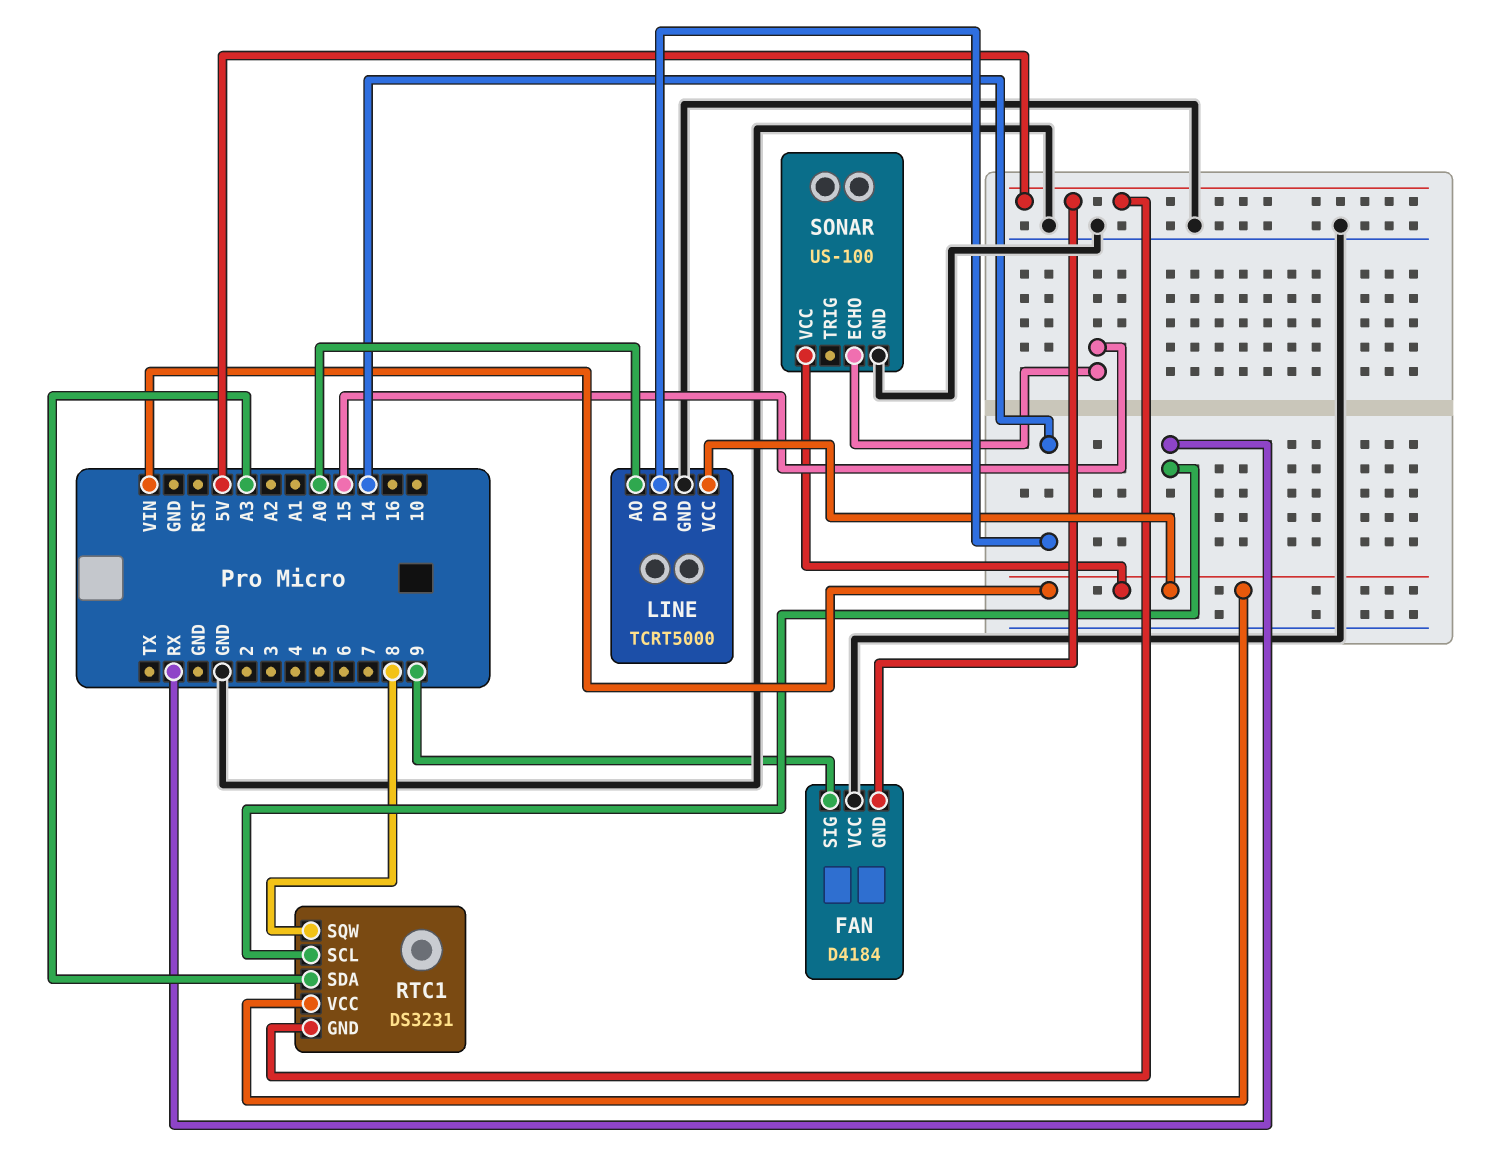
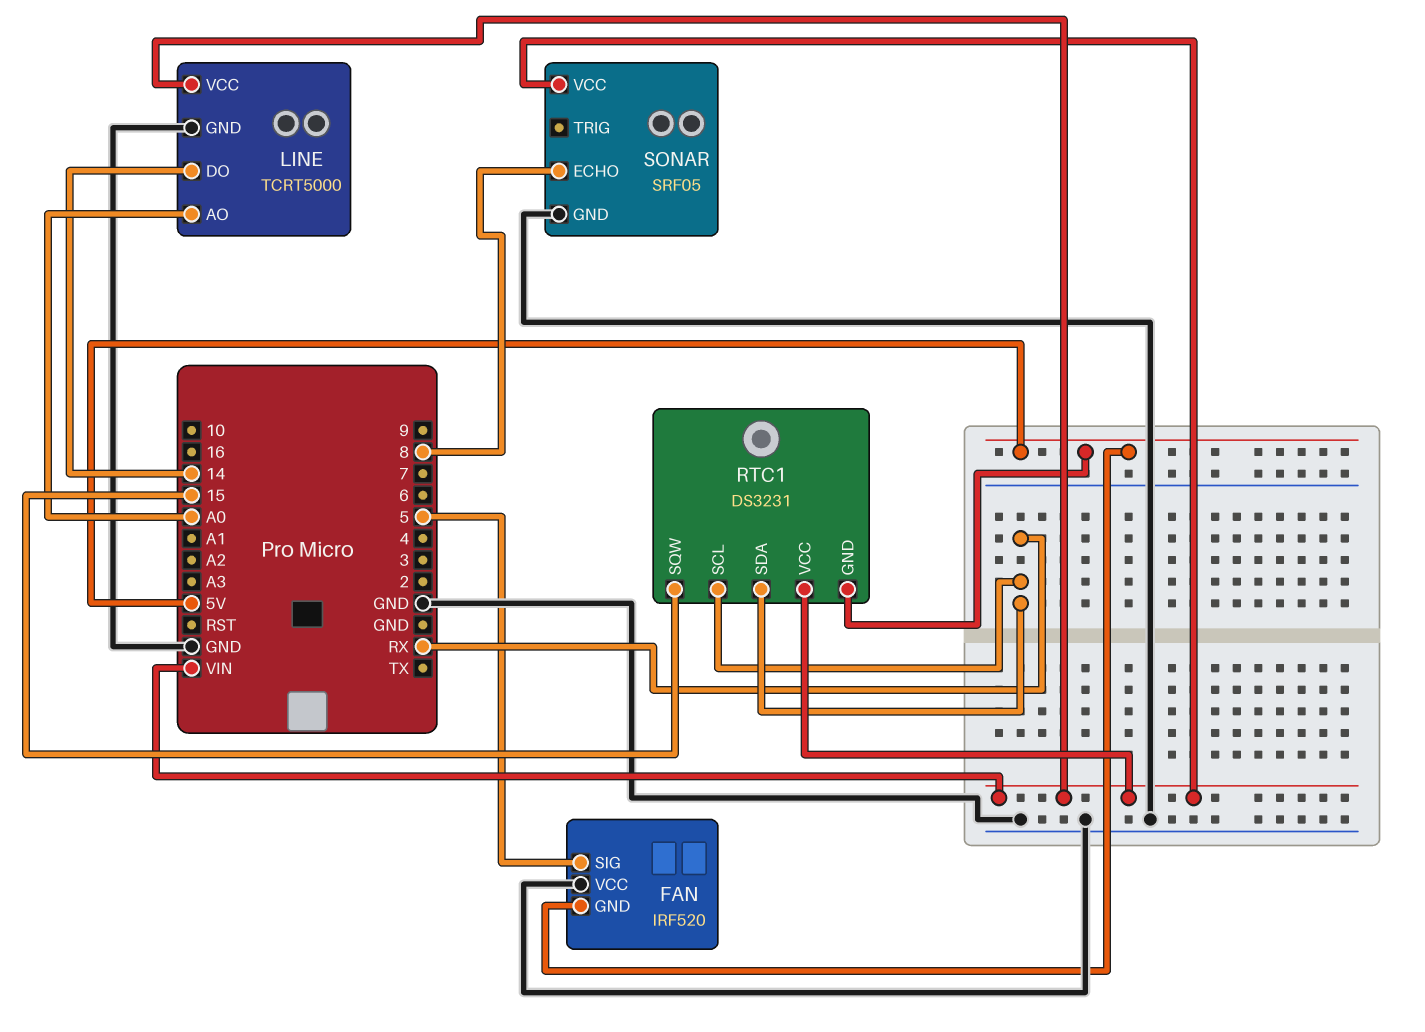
FAN: D4184 -> IRF520
FAN pin SIG: 9 -> 5
RTC1 pin SDA: A3 -> RX
RTC1 pin SQW: 8 -> 15
SONAR: US-100 -> SRF05
SONAR pin ECHO: 15 -> 8

